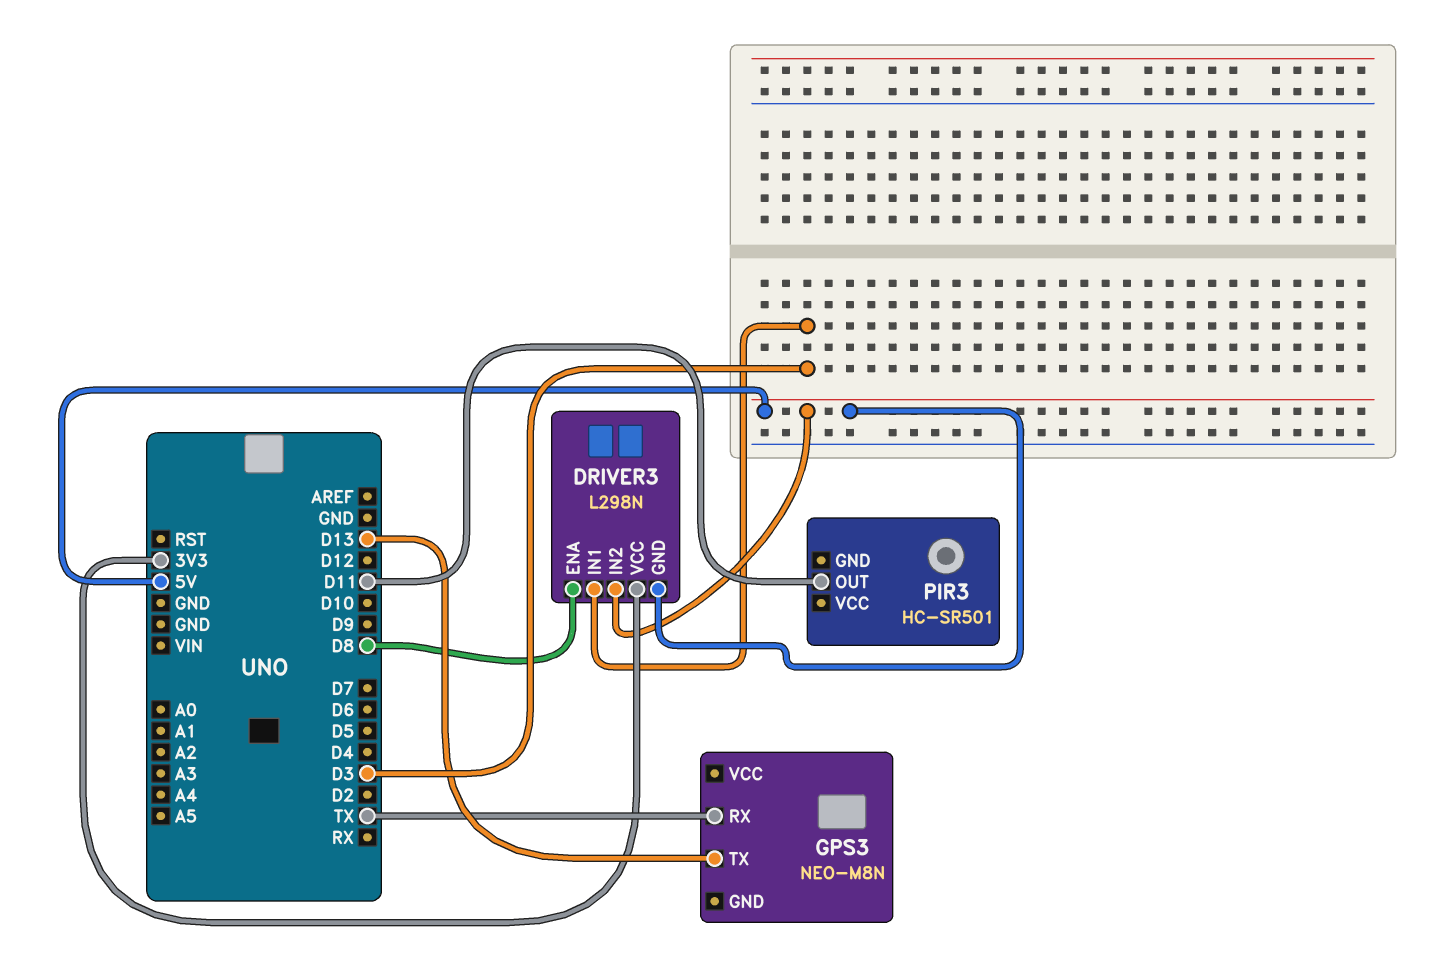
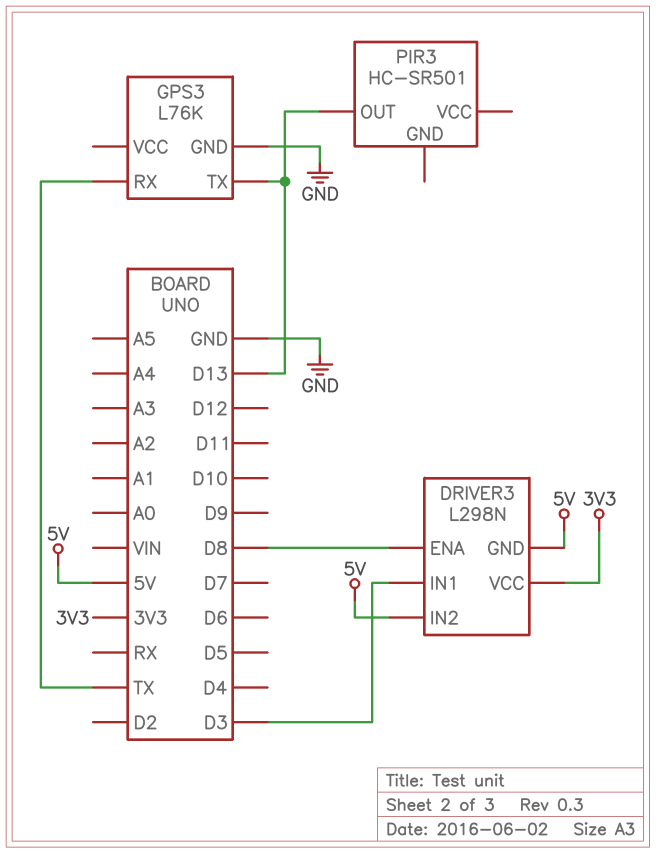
GPS3: NEO-M8N -> L76K
GPS3 pin GND: none -> GND
PIR3 pin OUT: D11 -> D13

